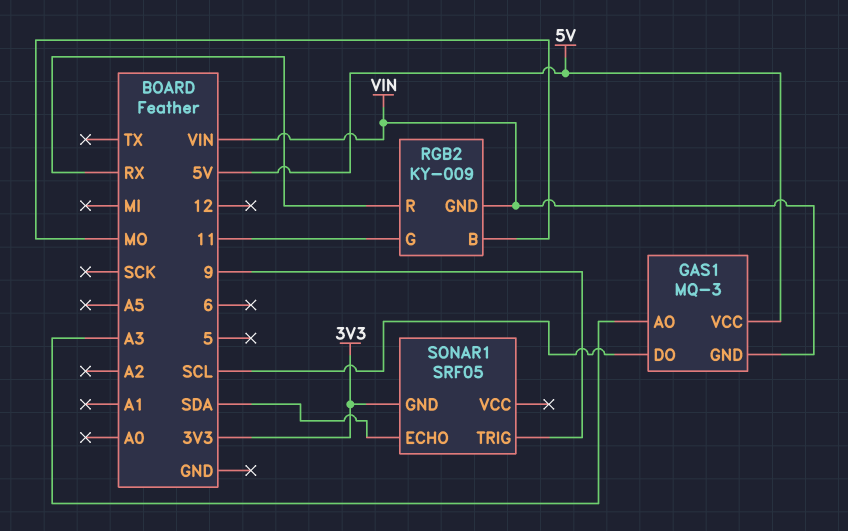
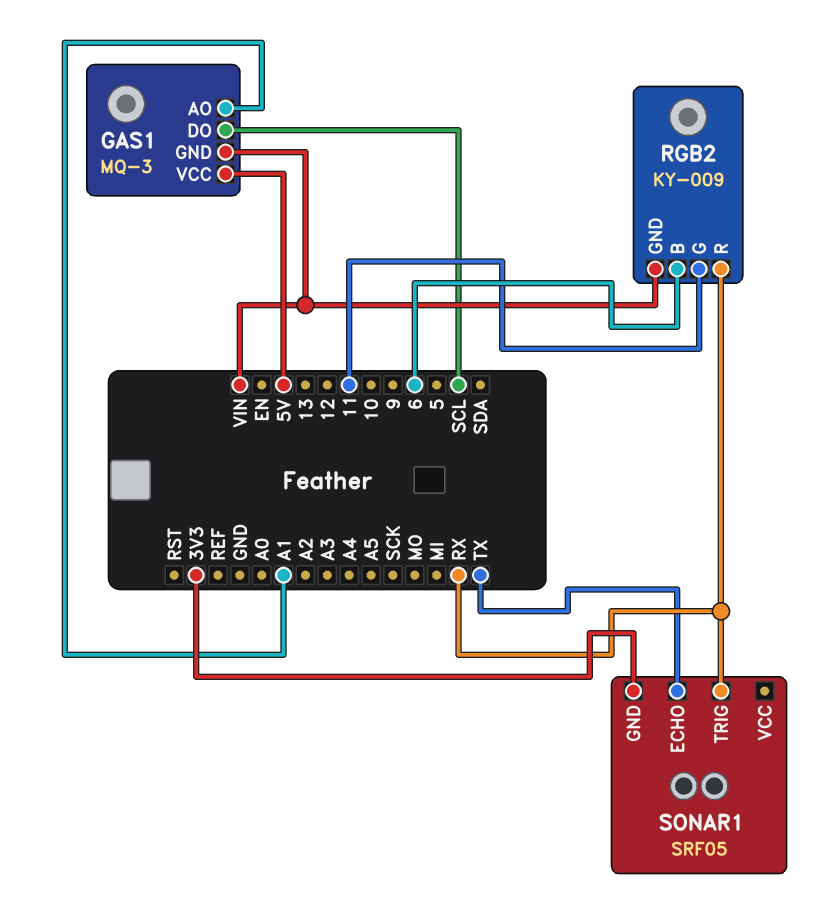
GAS1 pin AO: A3 -> A1
RGB2 pin B: MO -> 6
SONAR1 pin ECHO: SDA -> TX
SONAR1 pin TRIG: 9 -> RX

